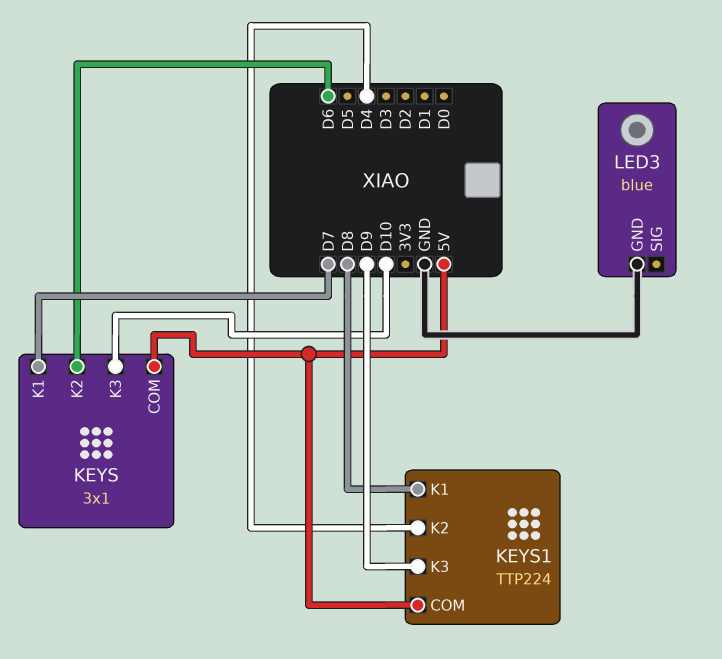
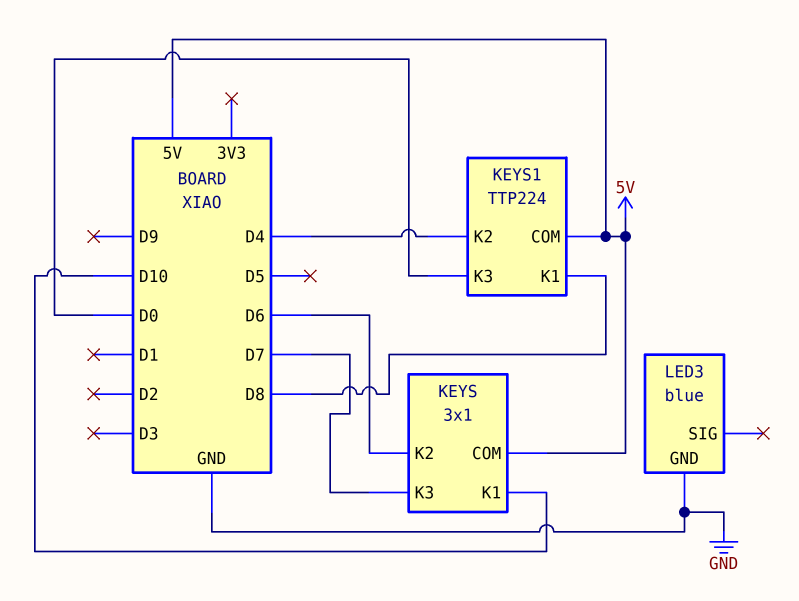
KEYS pin K1: D7 -> D10
KEYS pin K3: D10 -> D7
KEYS1 pin K3: D9 -> D0

